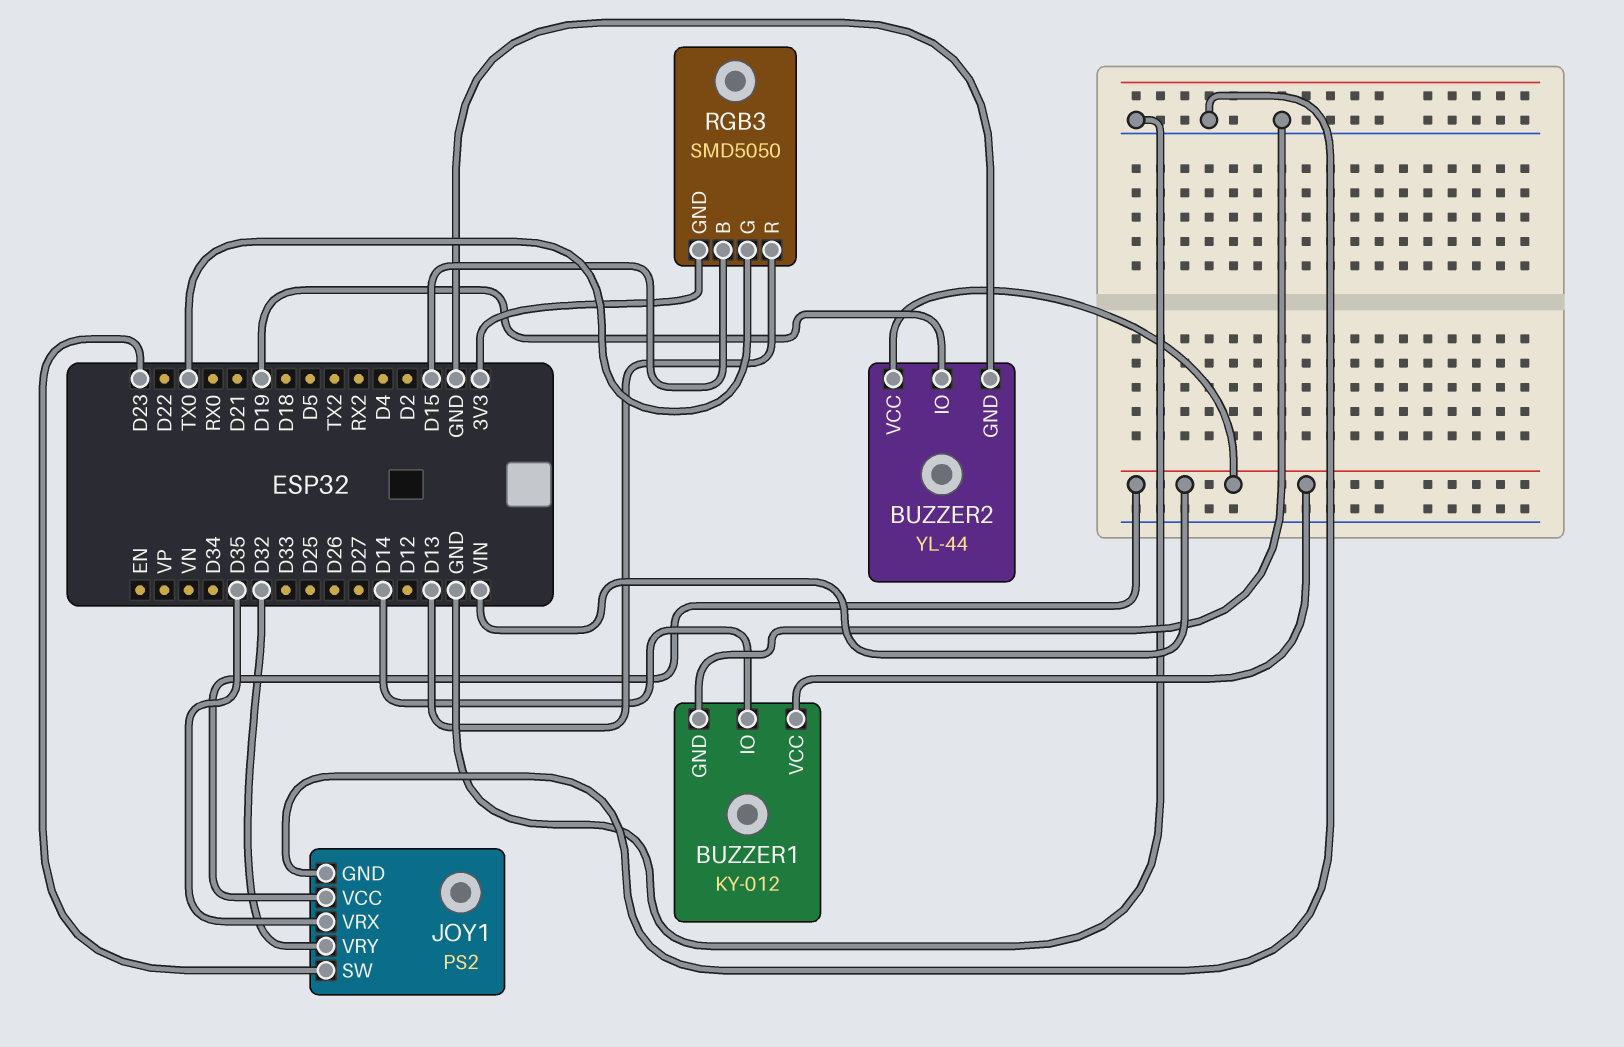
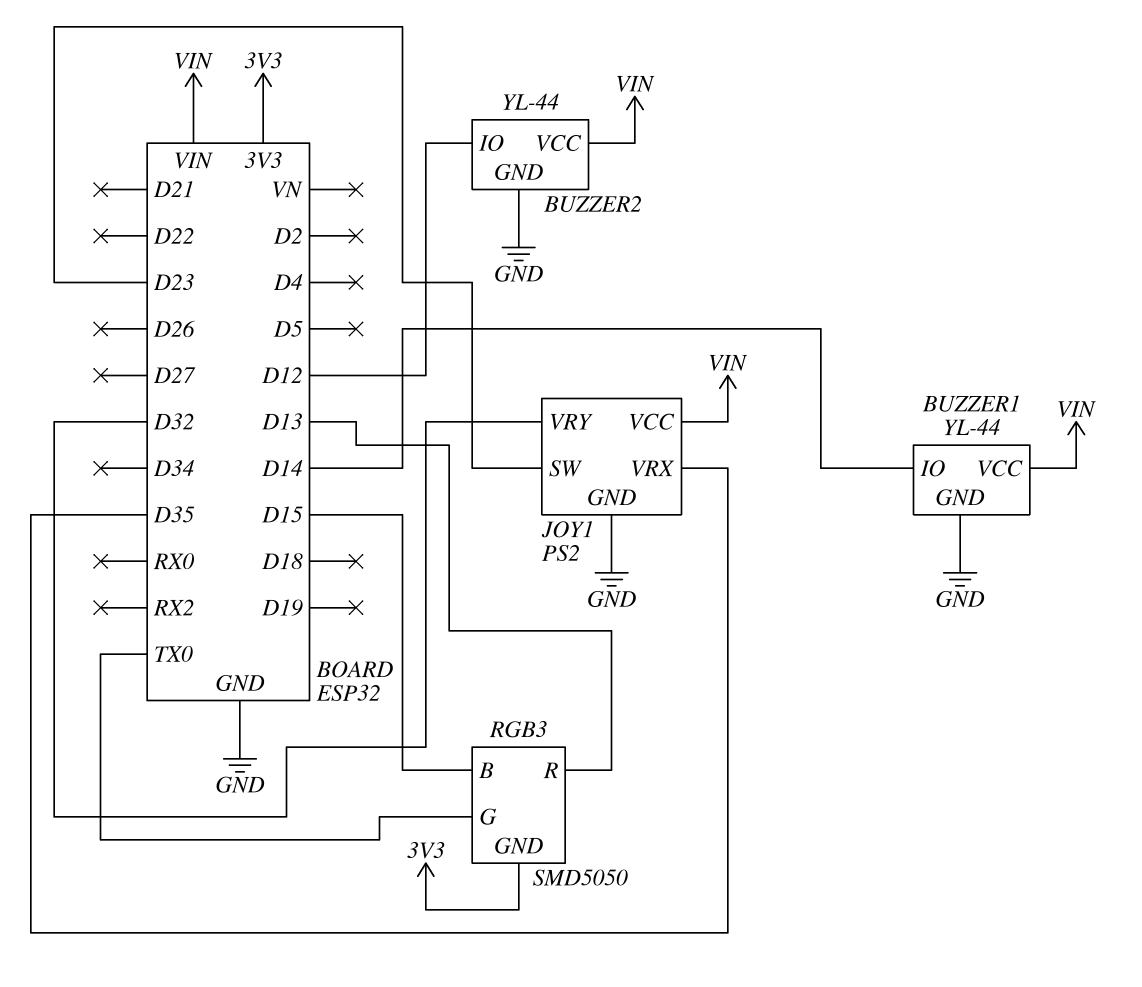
BUZZER1: KY-012 -> YL-44
BUZZER2 pin IO: D19 -> D12

